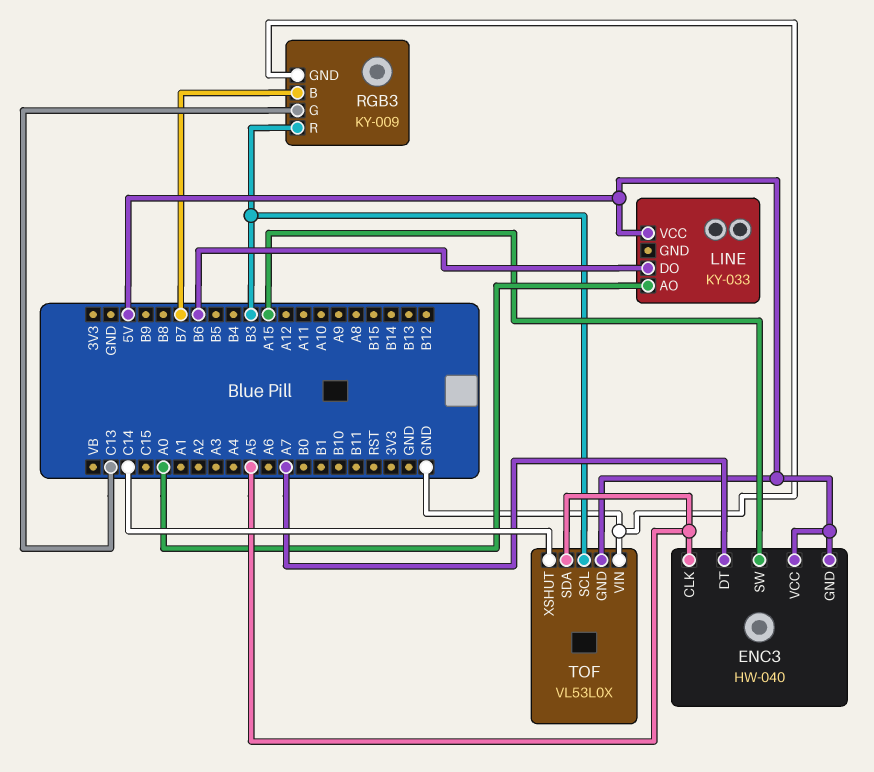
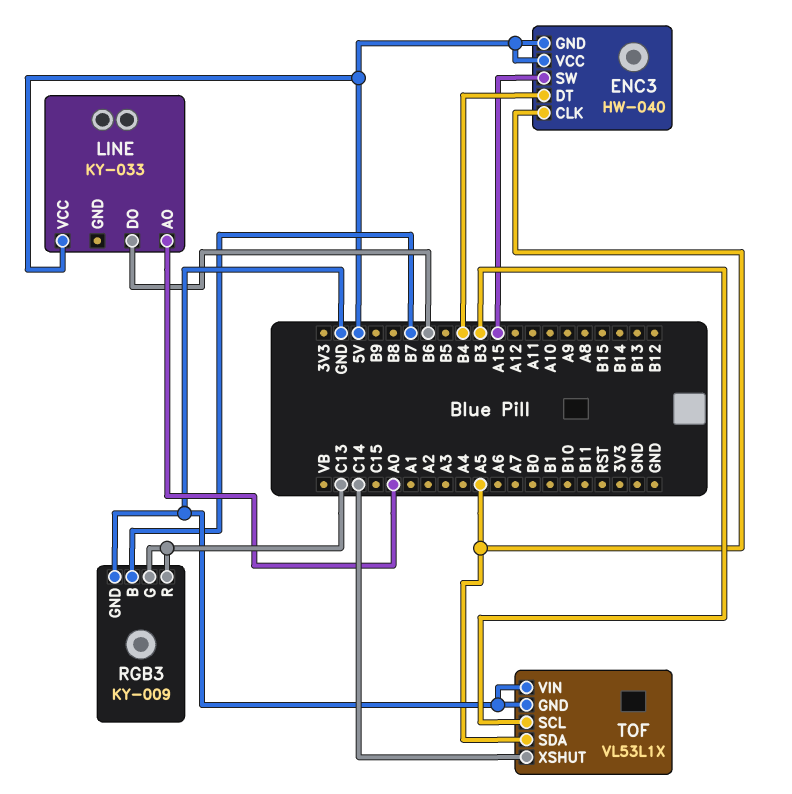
ENC3 pin DT: A7 -> B4
RGB3 pin R: B3 -> C13
TOF: VL53L0X -> VL53L1X
TOF pin GND: 5V -> GND

